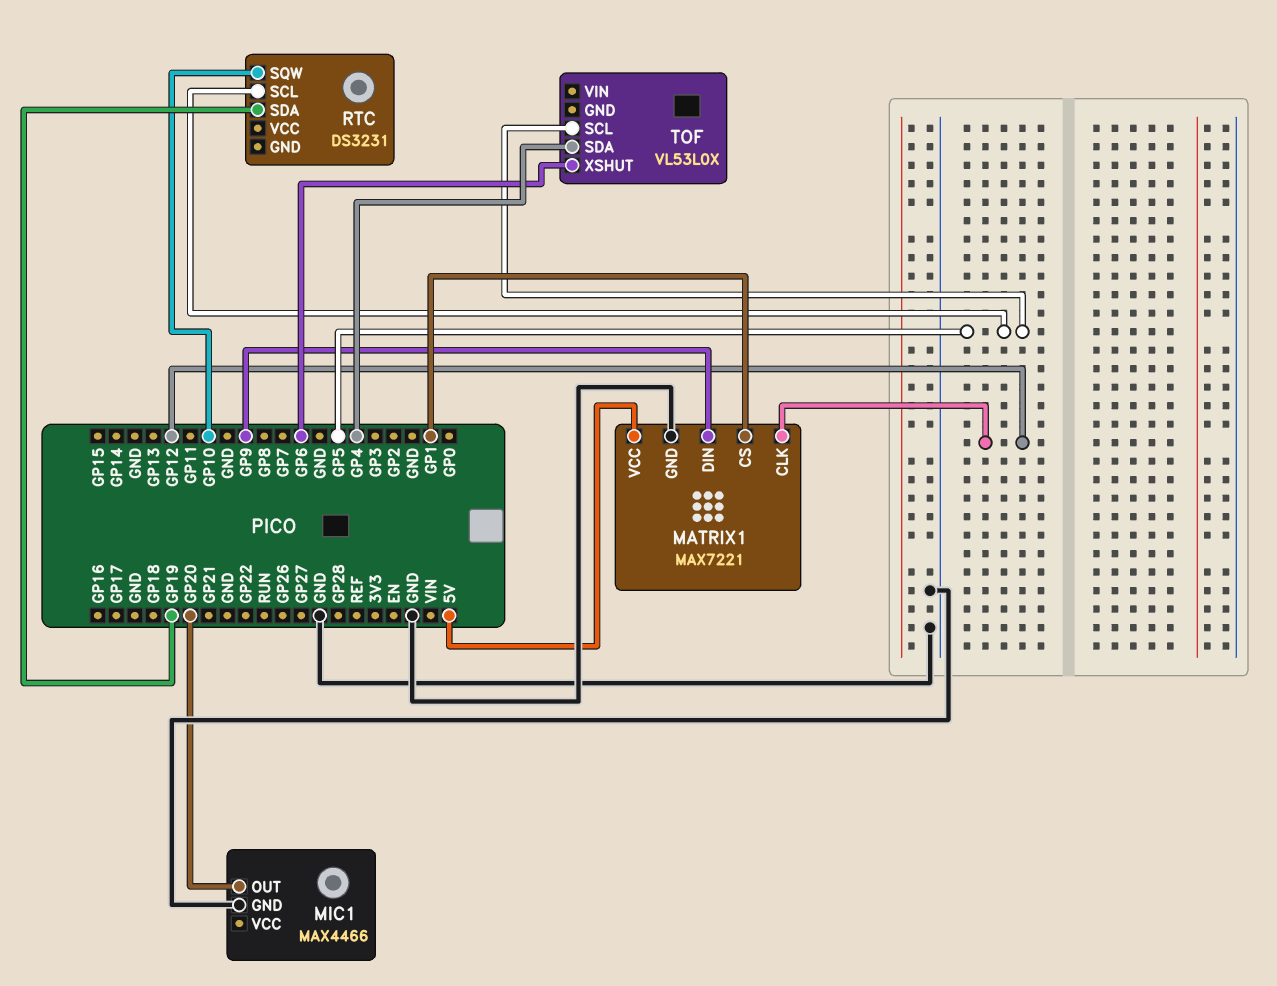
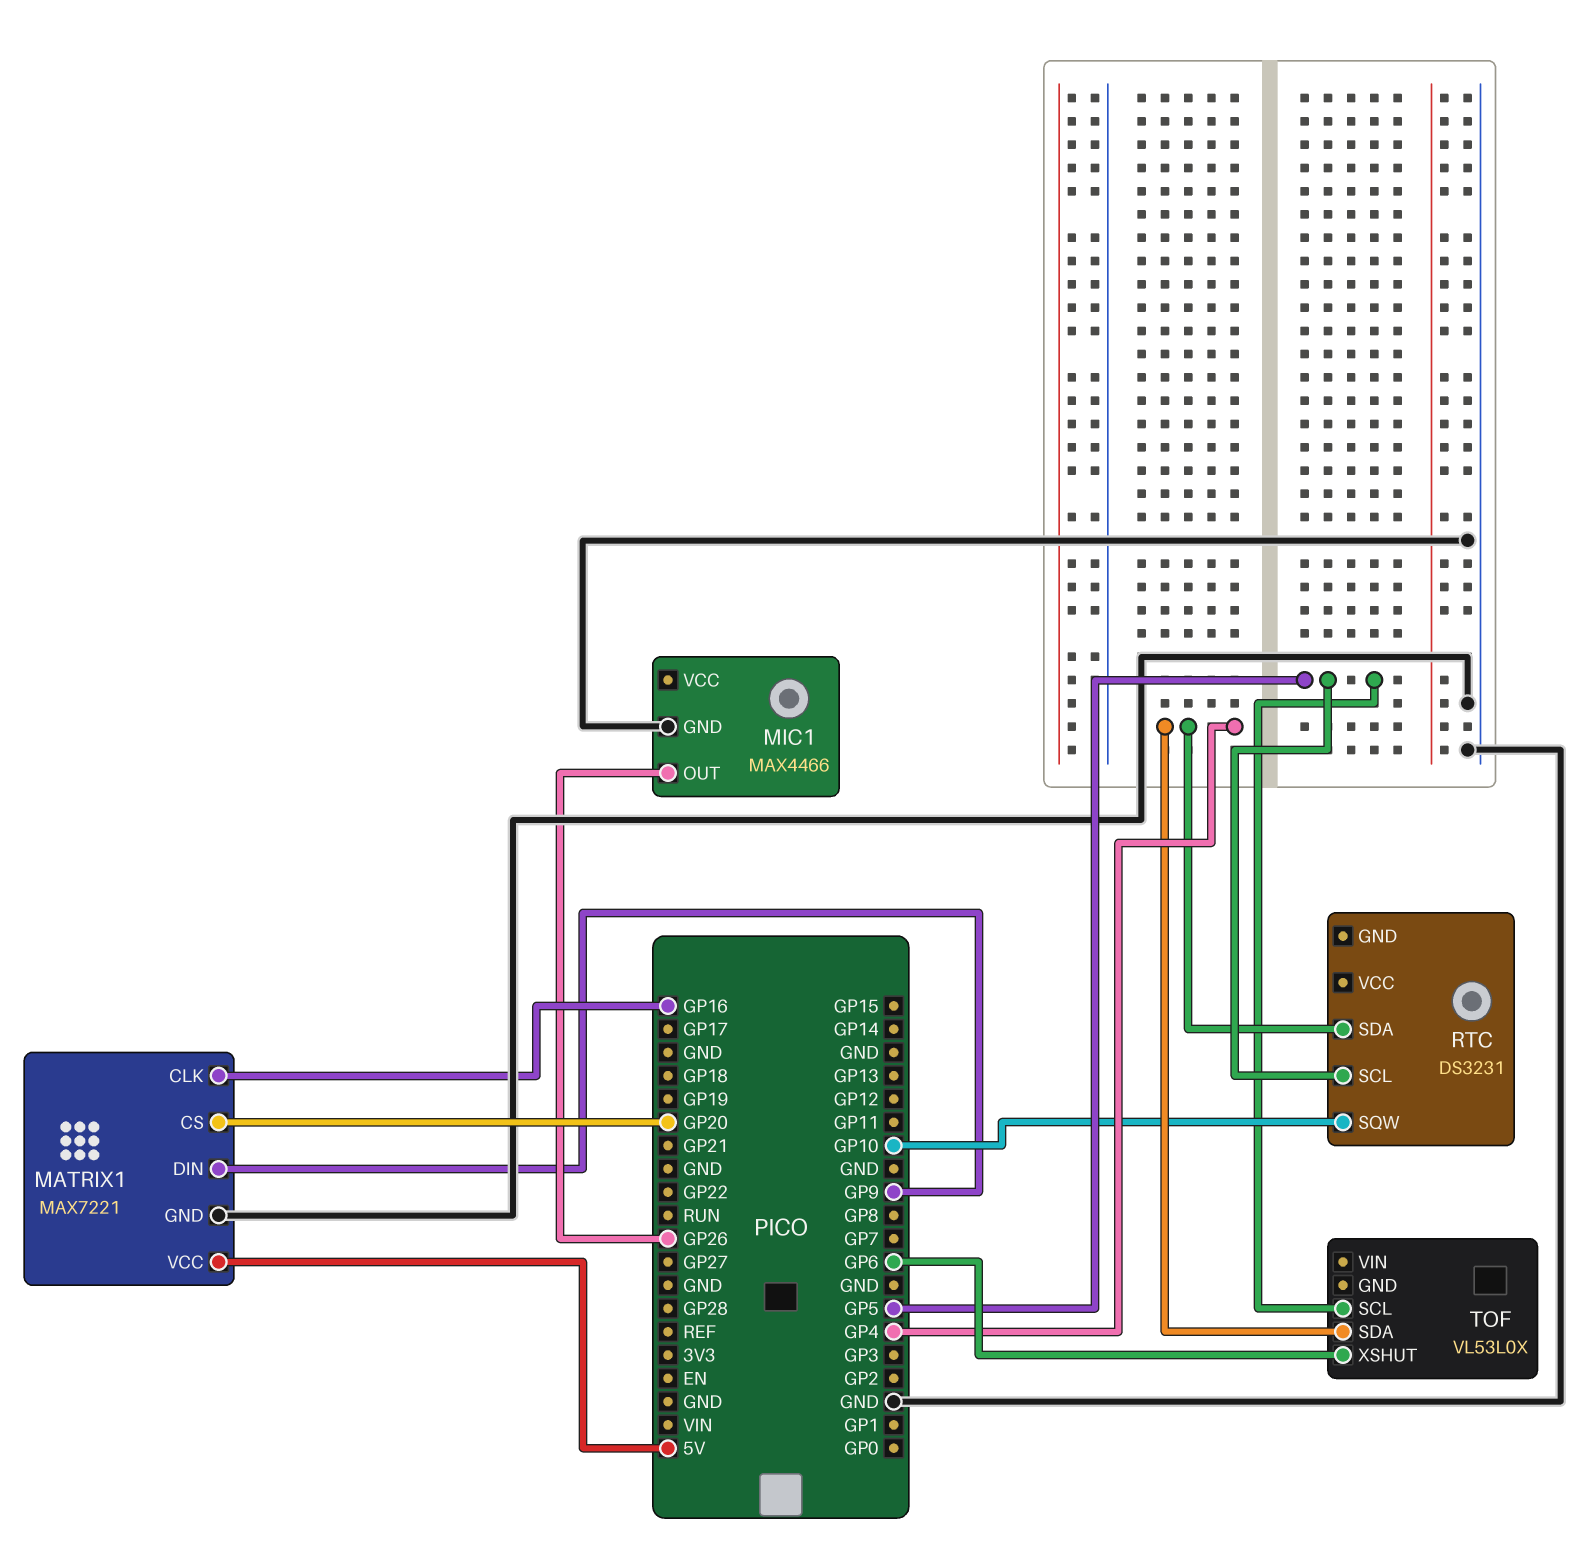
MATRIX1 pin CLK: GP12 -> GP16
MATRIX1 pin CS: GP1 -> GP20
MIC1 pin OUT: GP20 -> GP26
RTC pin SDA: GP19 -> GP4

